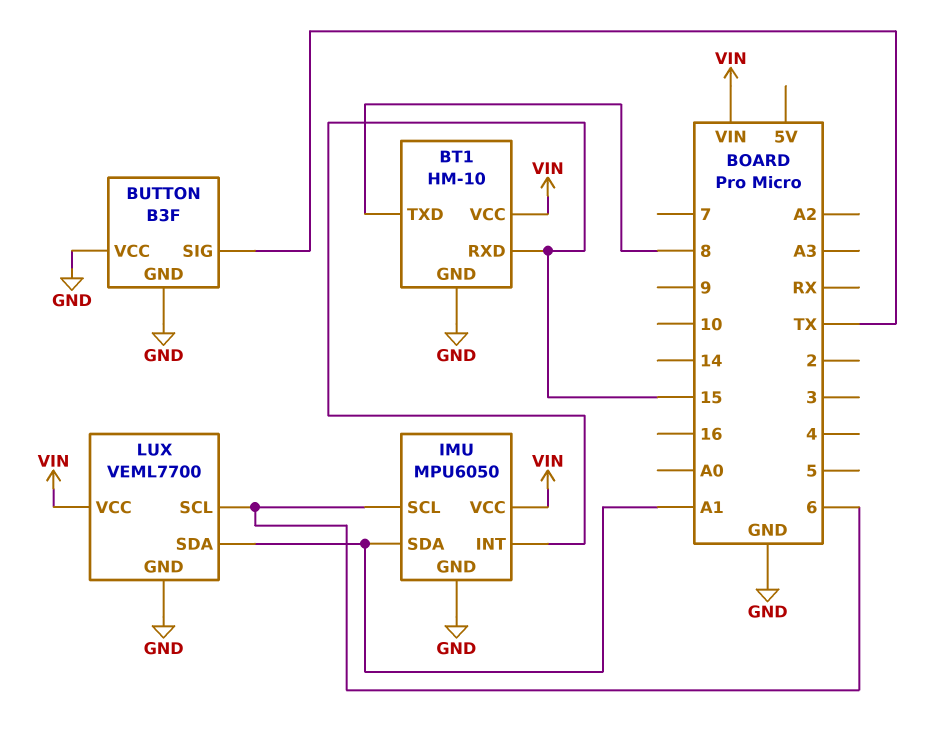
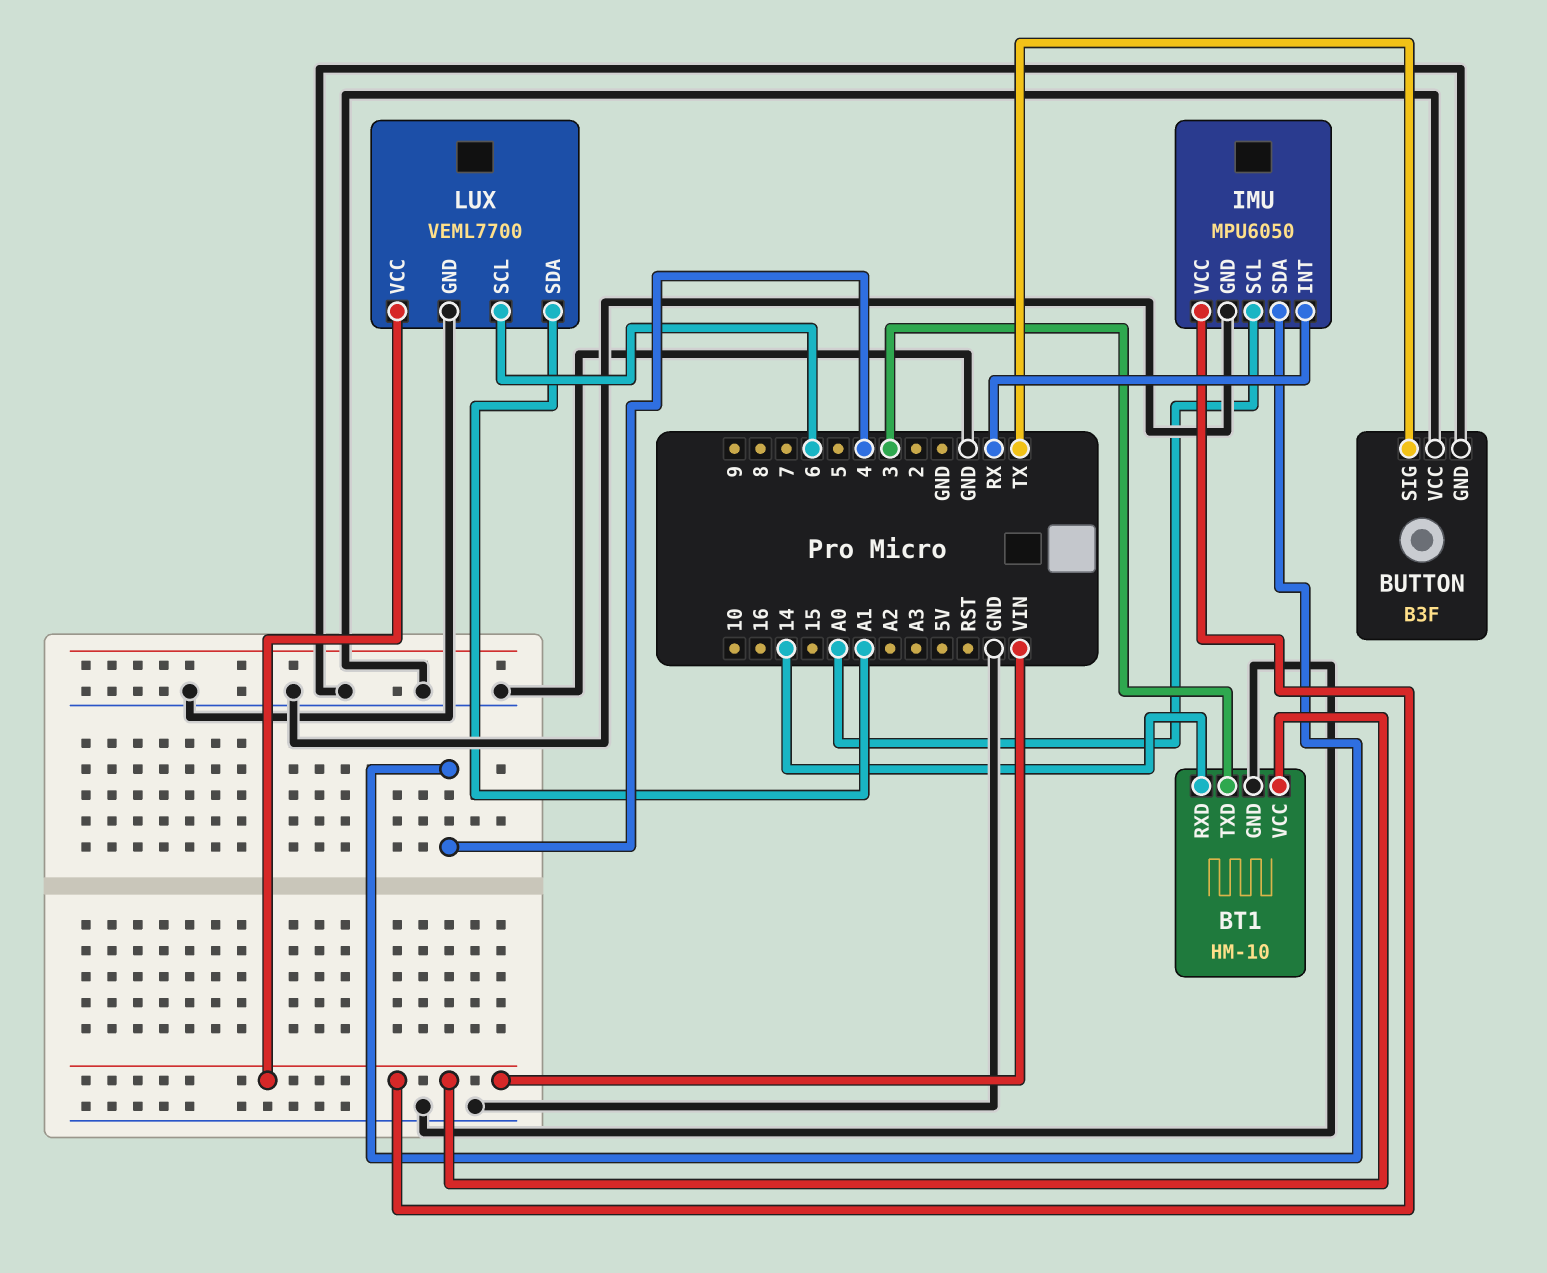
BT1 pin RXD: 15 -> 14
BT1 pin TXD: 8 -> 3
IMU pin INT: 15 -> RX
IMU pin SCL: 6 -> A0
IMU pin SDA: A1 -> 4

